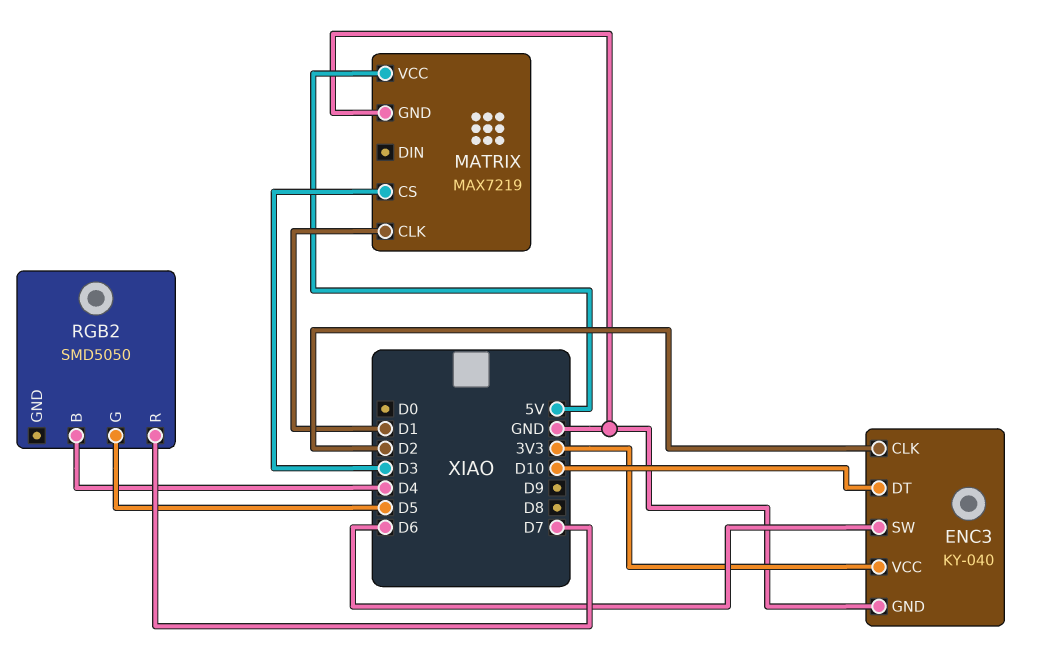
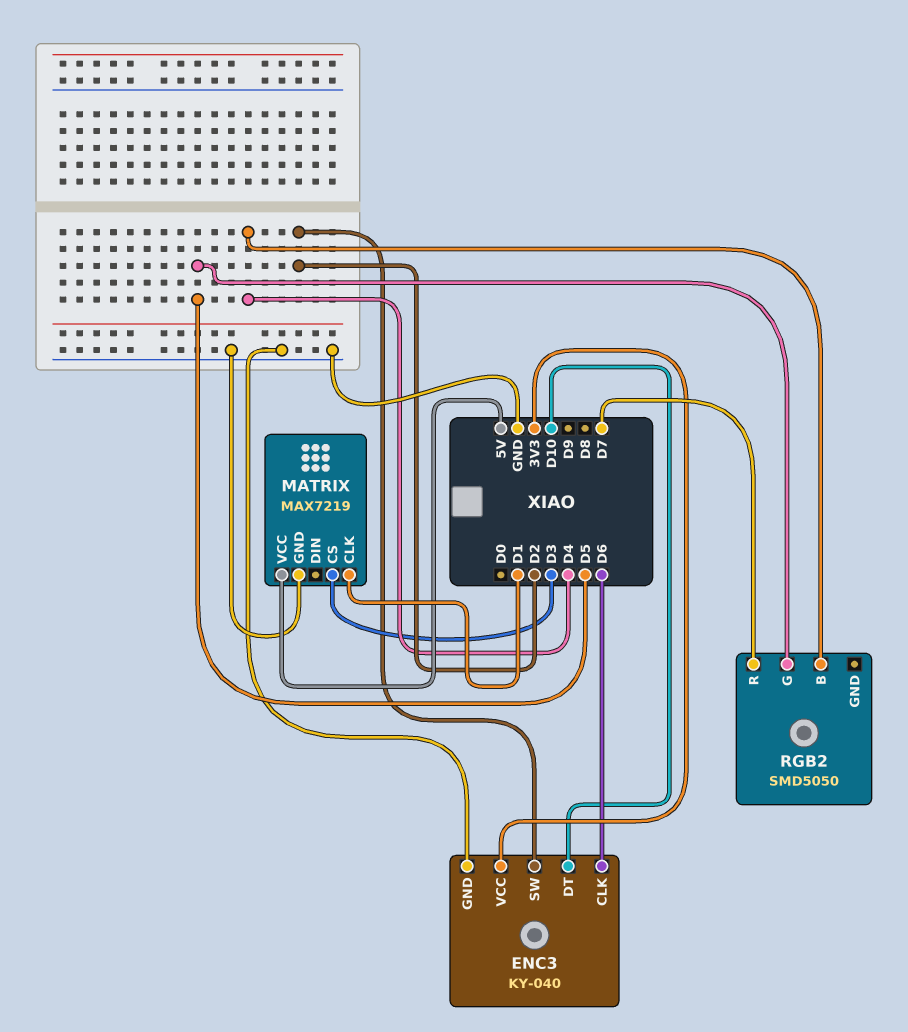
ENC3 pin CLK: D2 -> D6
ENC3 pin SW: D6 -> D2

